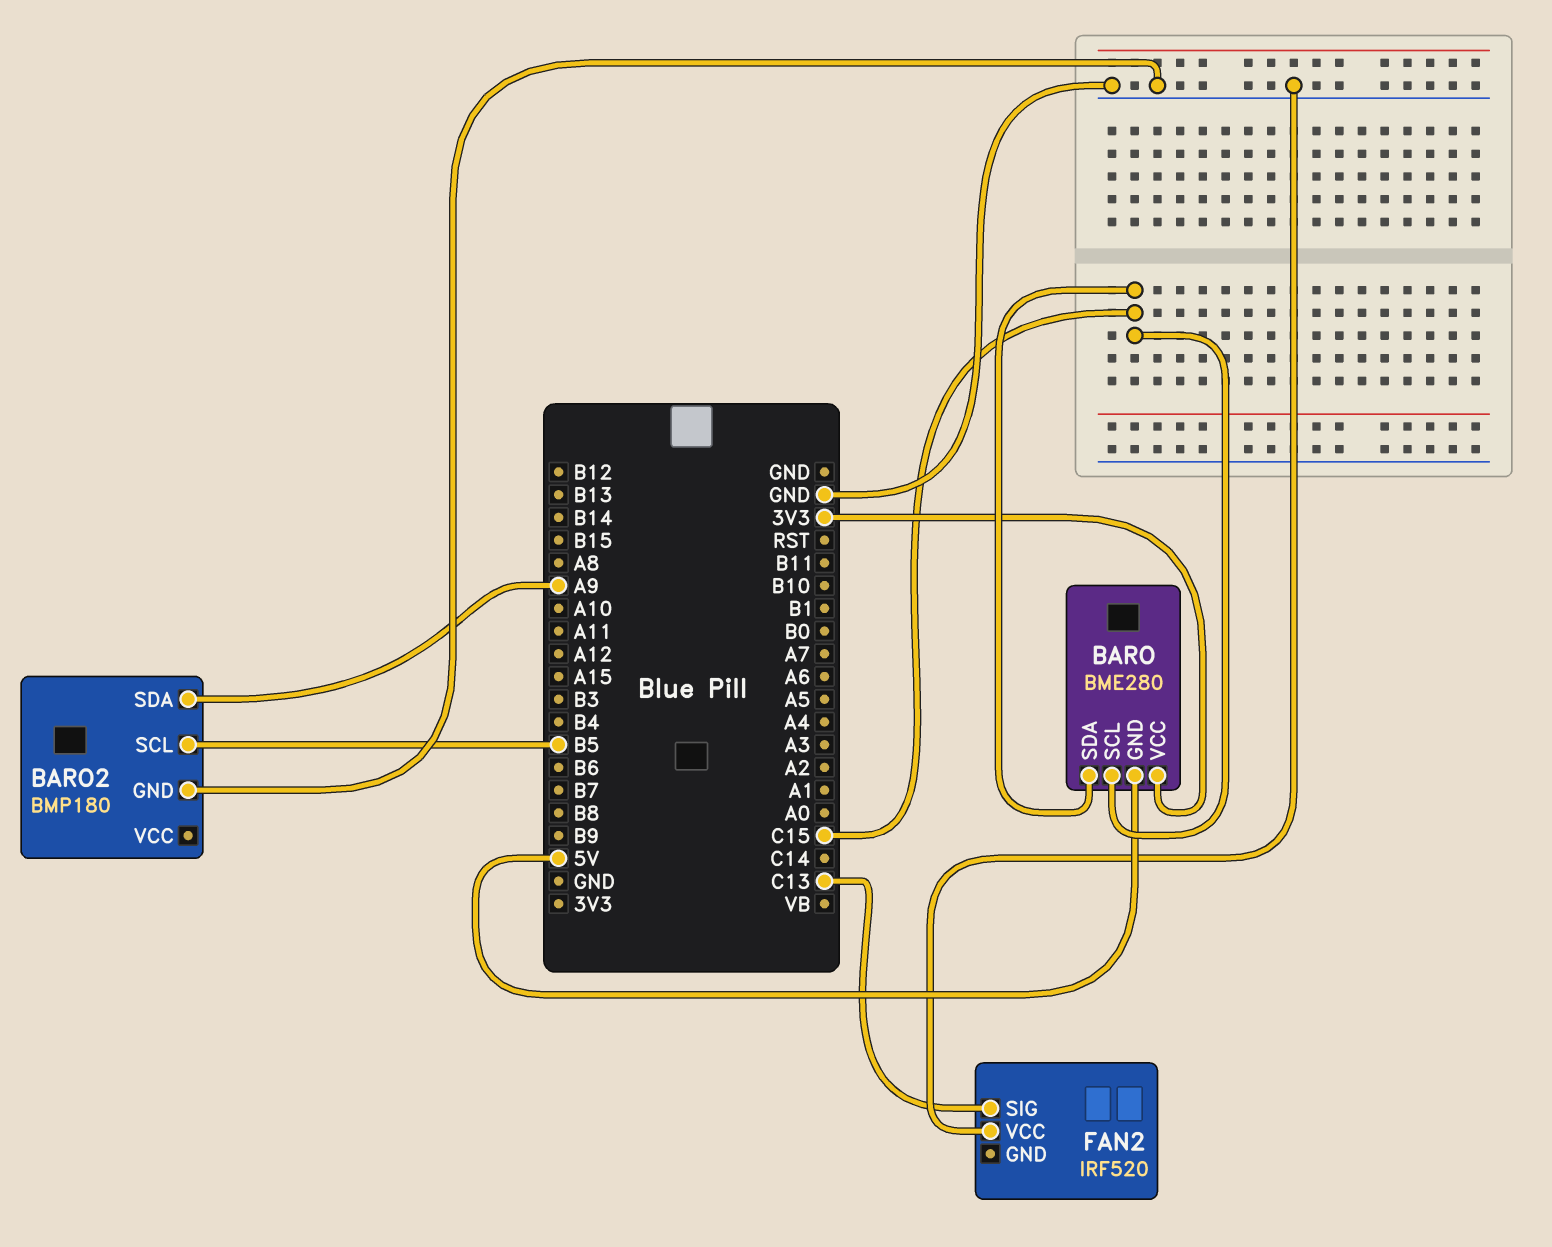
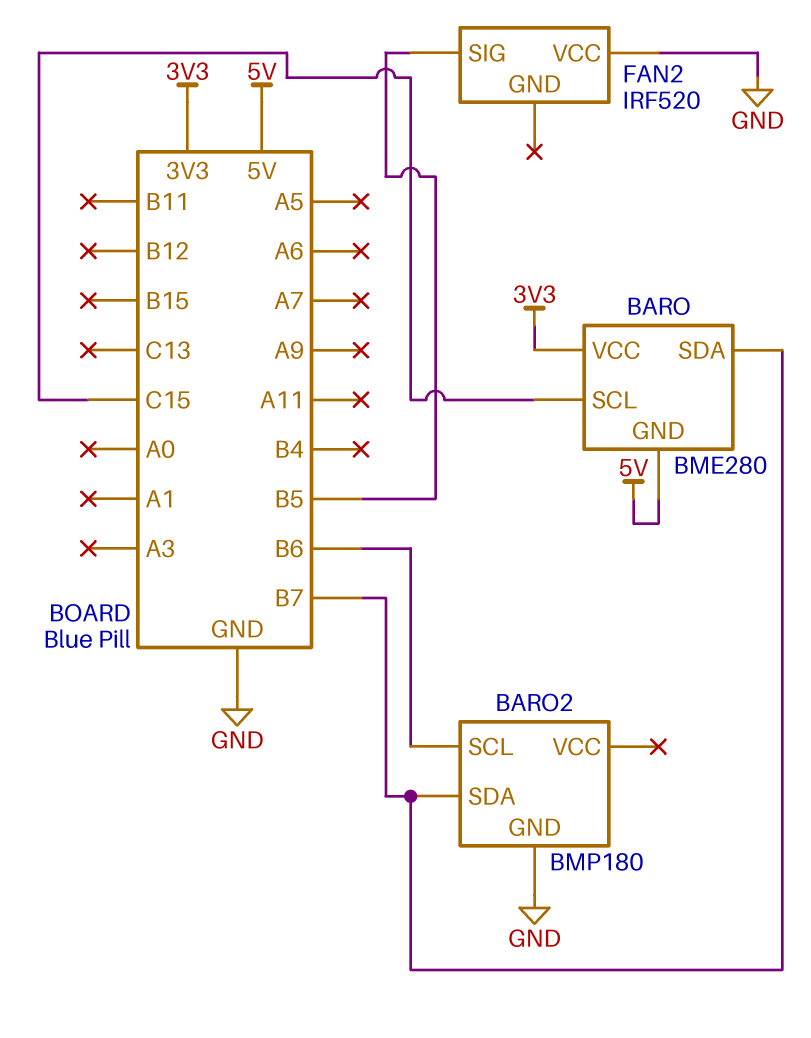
BARO pin SDA: C15 -> B7
BARO2 pin SCL: B5 -> B6
BARO2 pin SDA: A9 -> B7
FAN2 pin SIG: C13 -> B5

